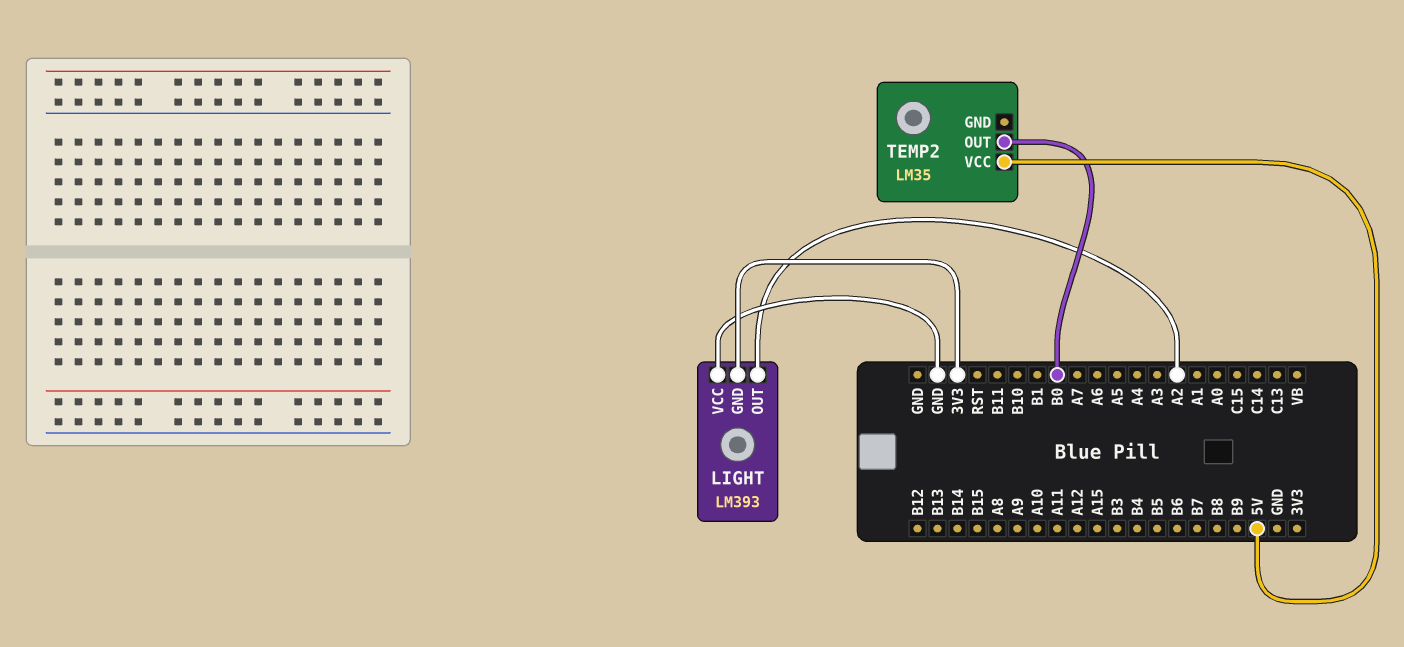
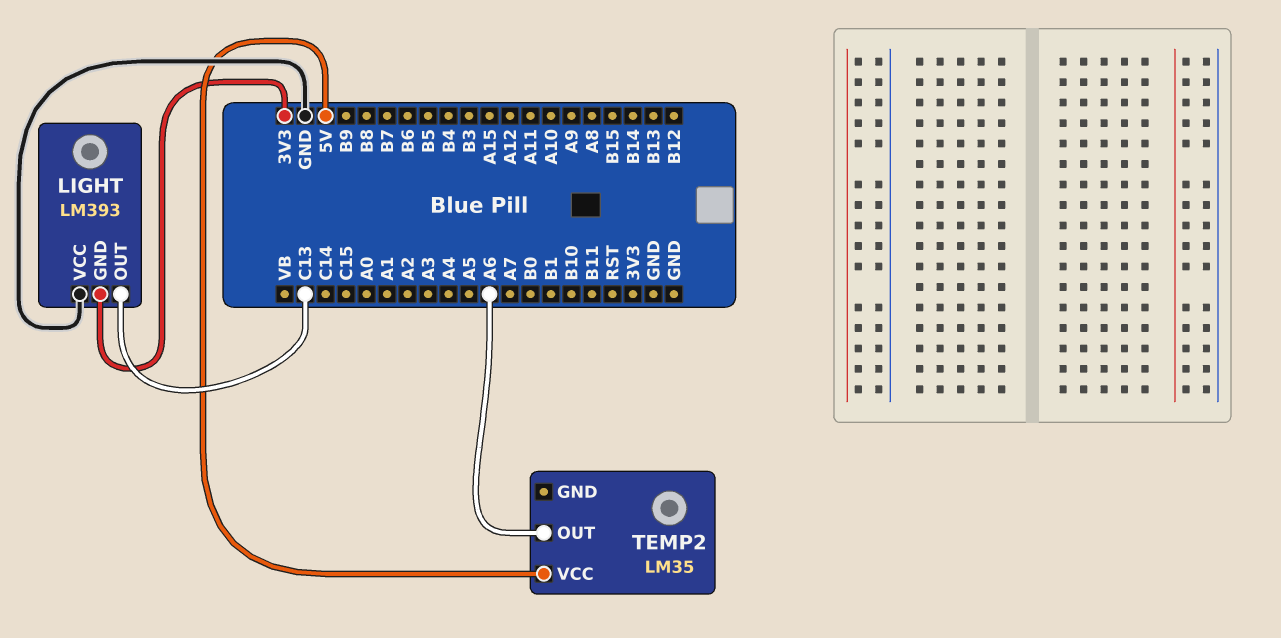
LIGHT pin OUT: A2 -> C13
TEMP2 pin OUT: B0 -> A6

